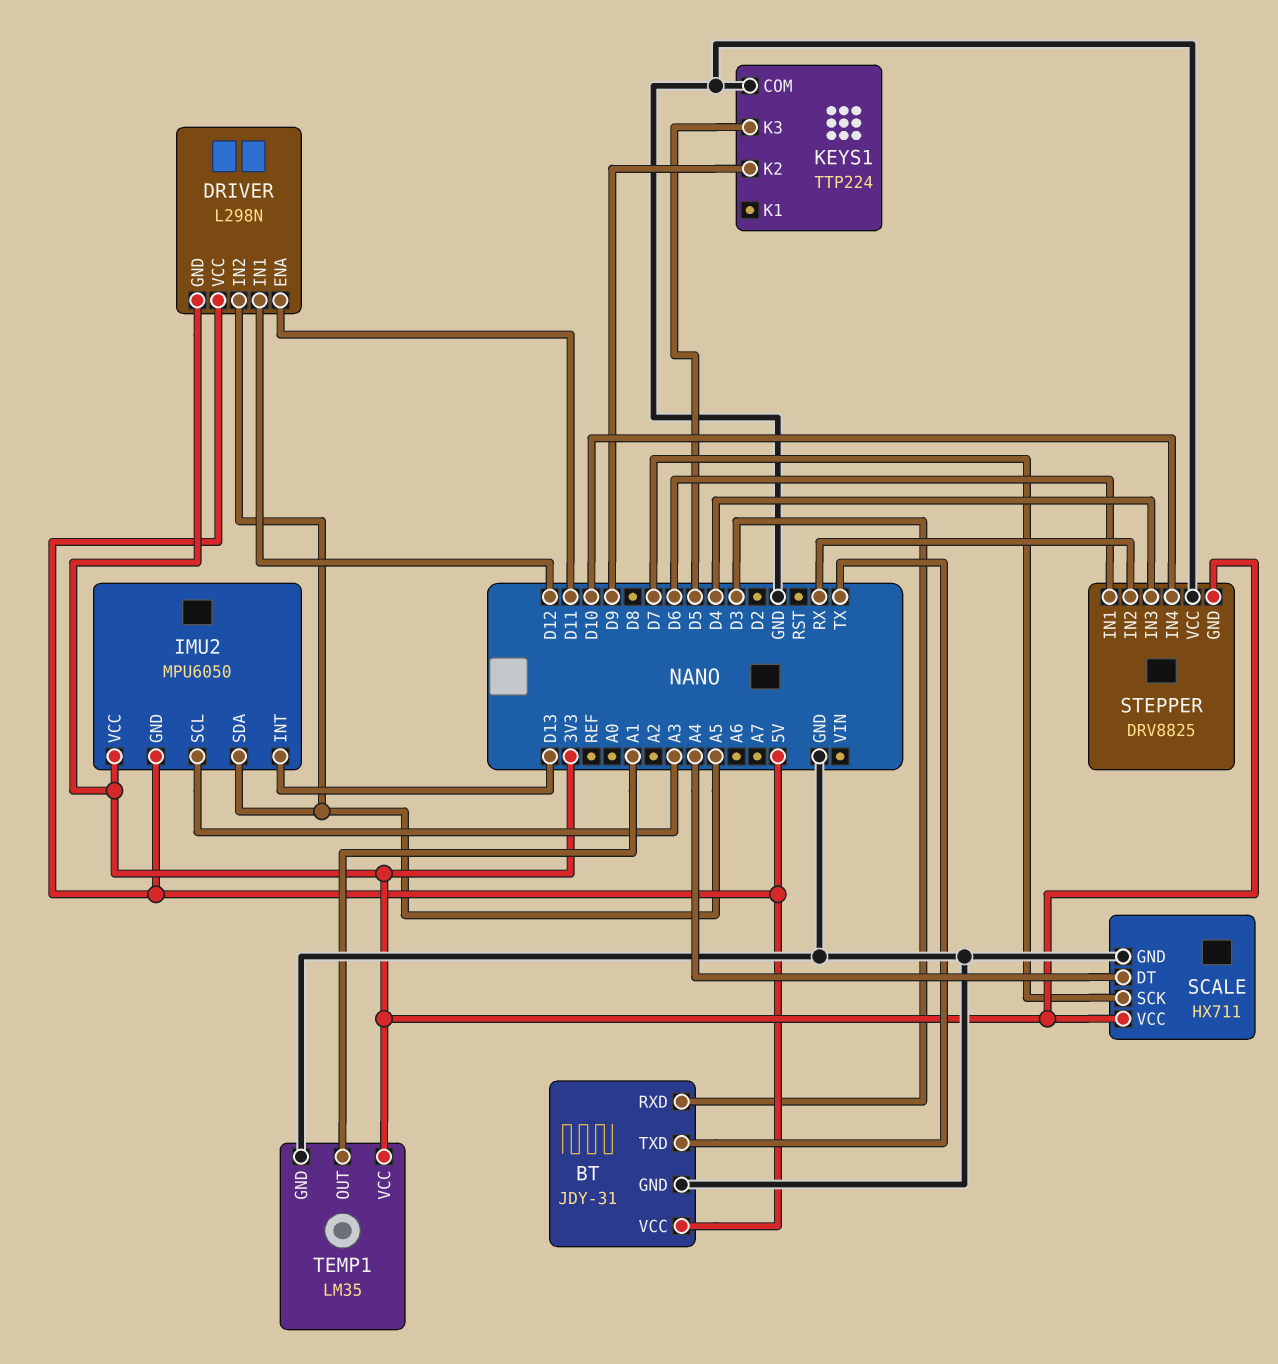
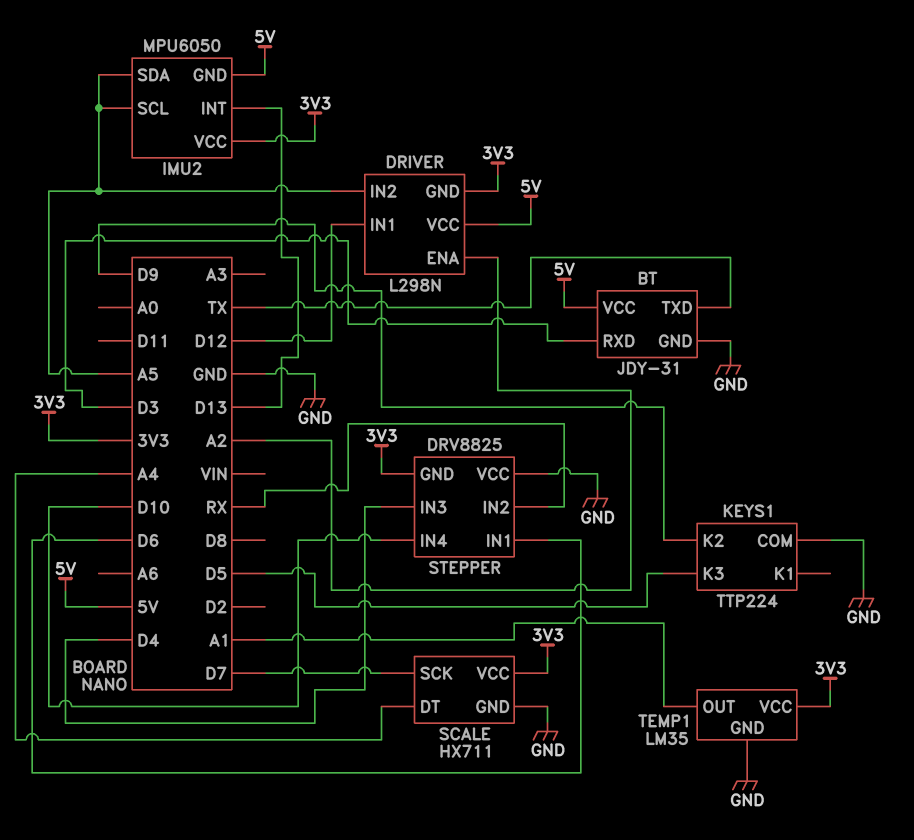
DRIVER pin ENA: D11 -> A2
IMU2 pin SCL: A3 -> A5

